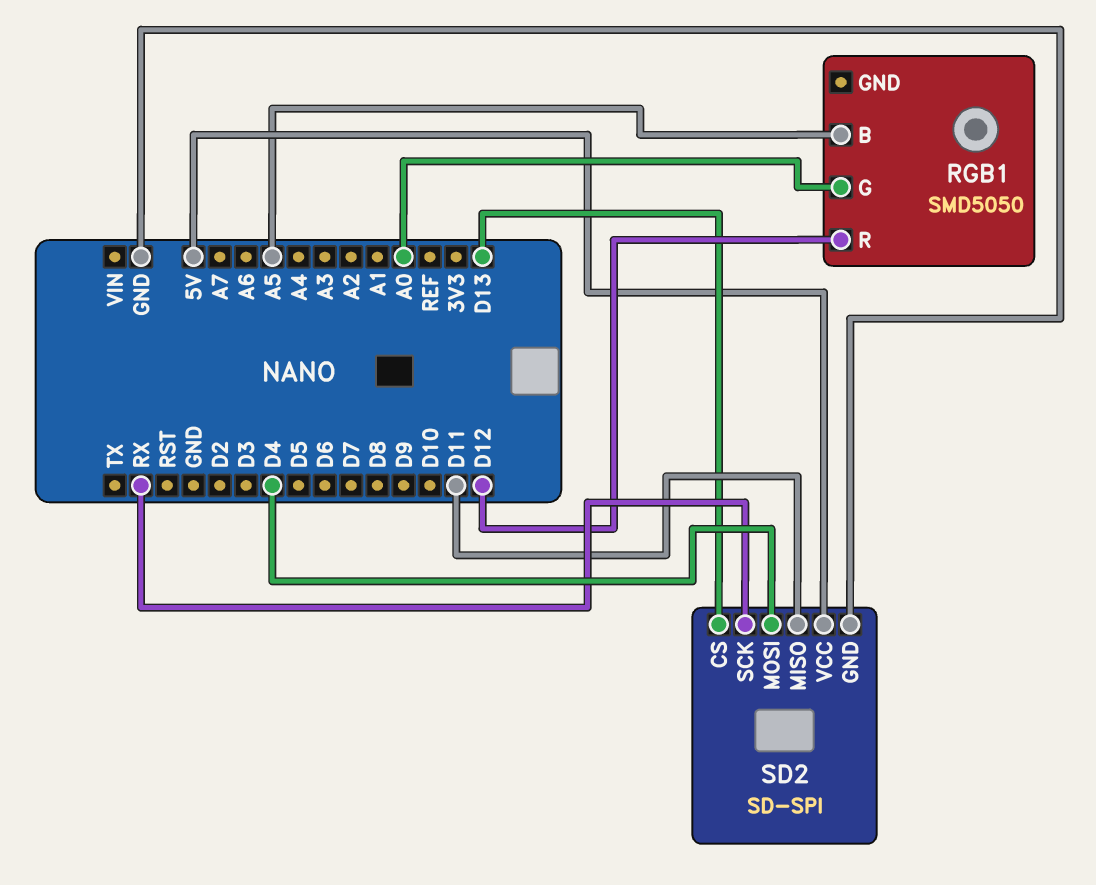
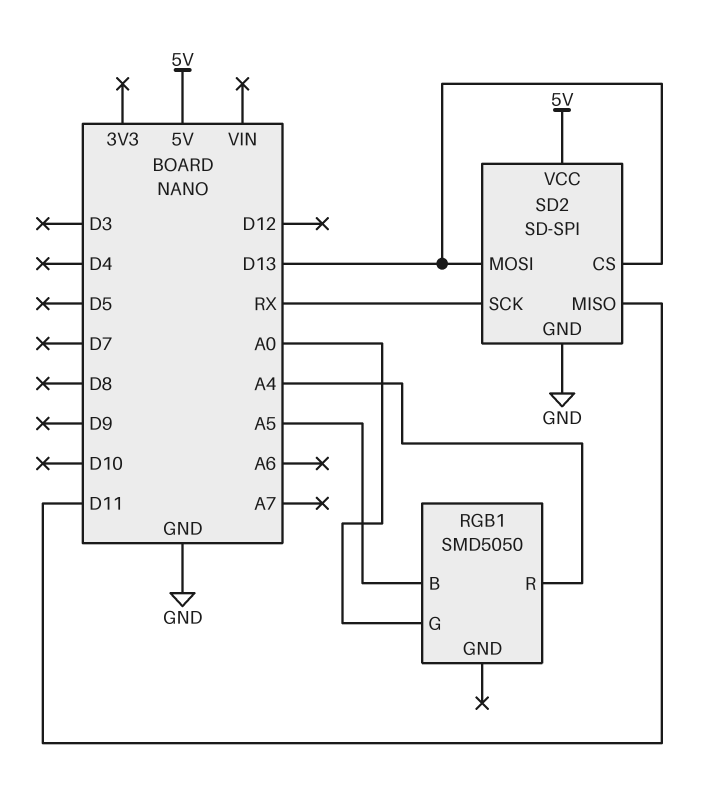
RGB1 pin R: D12 -> A4
SD2 pin MOSI: D4 -> D13

